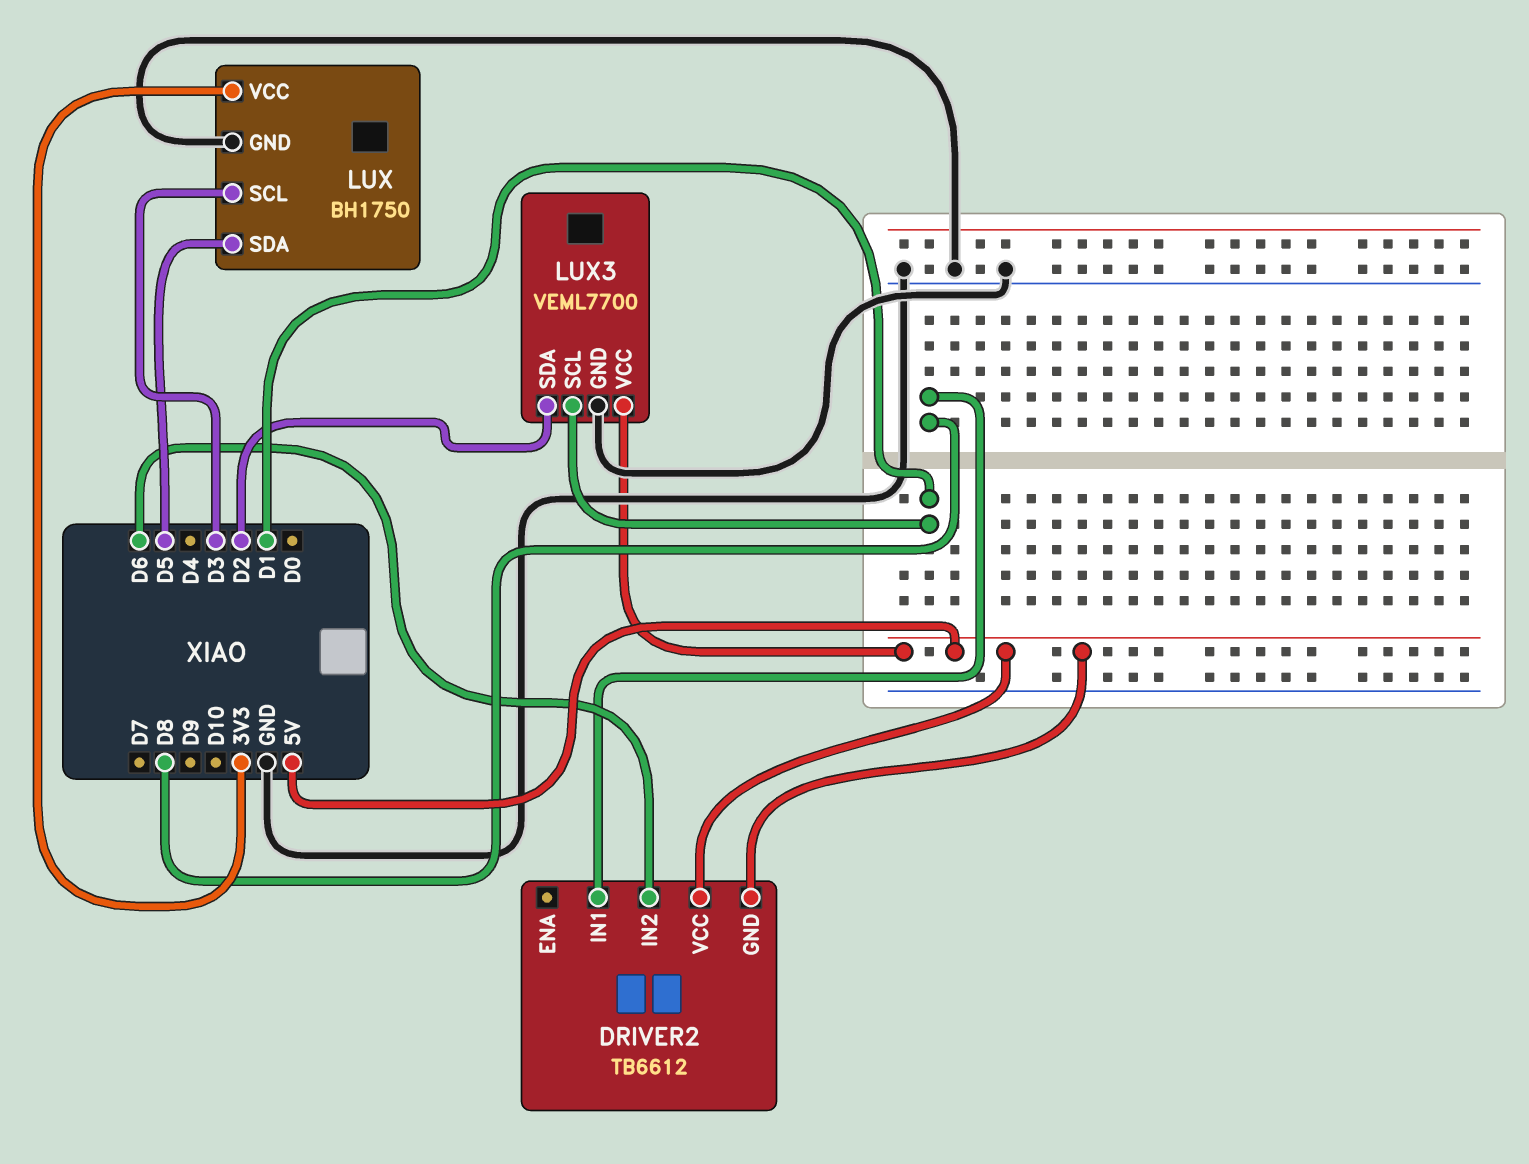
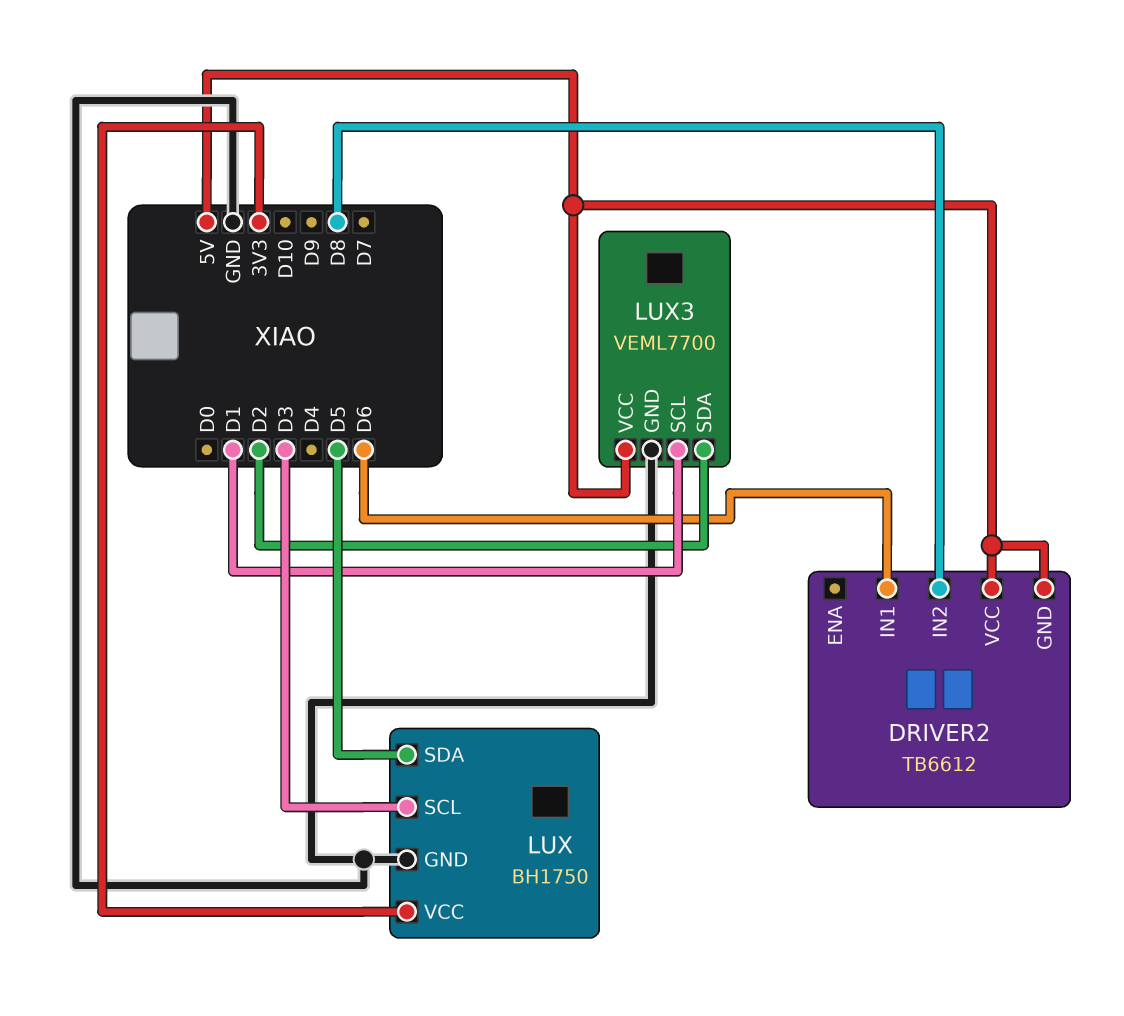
DRIVER2 pin IN1: D8 -> D6
DRIVER2 pin IN2: D6 -> D8

